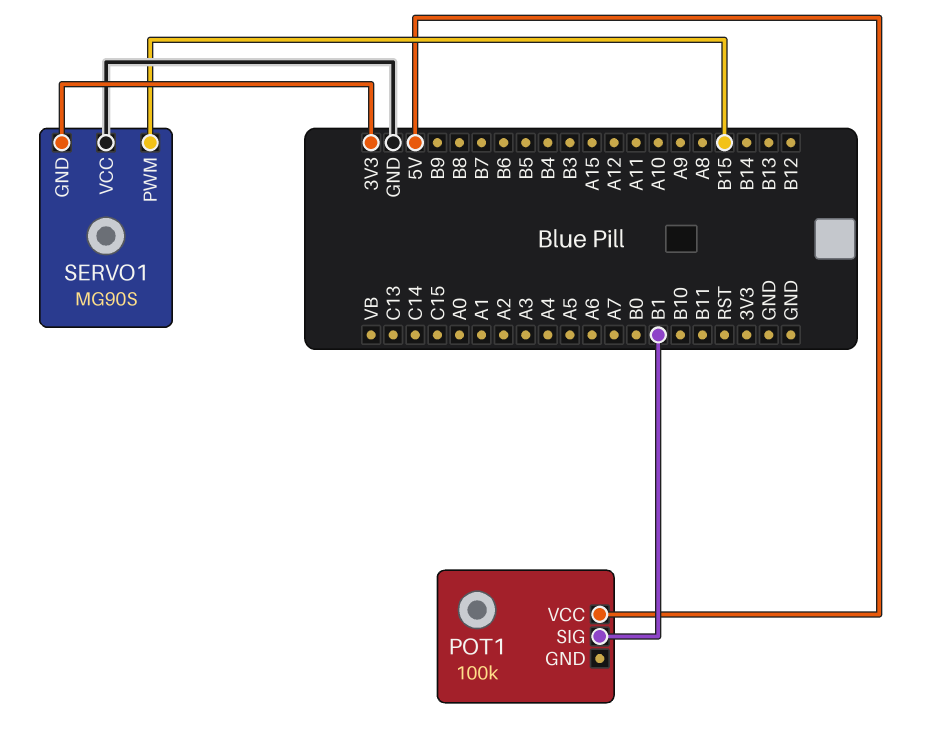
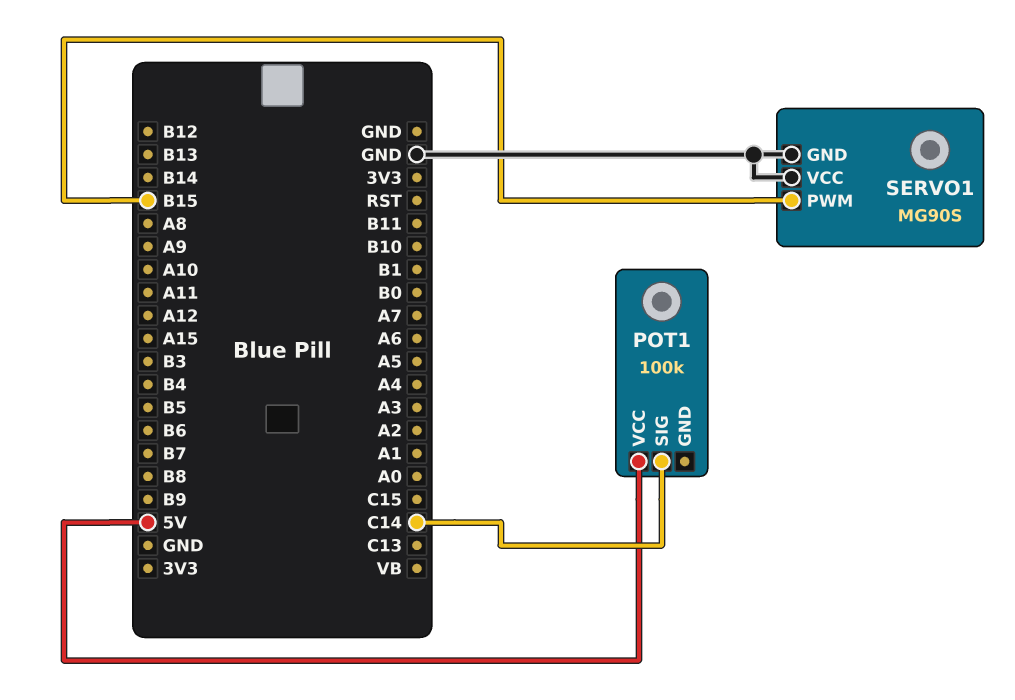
POT1 pin SIG: B1 -> C14
SERVO1 pin GND: 3V3 -> GND

